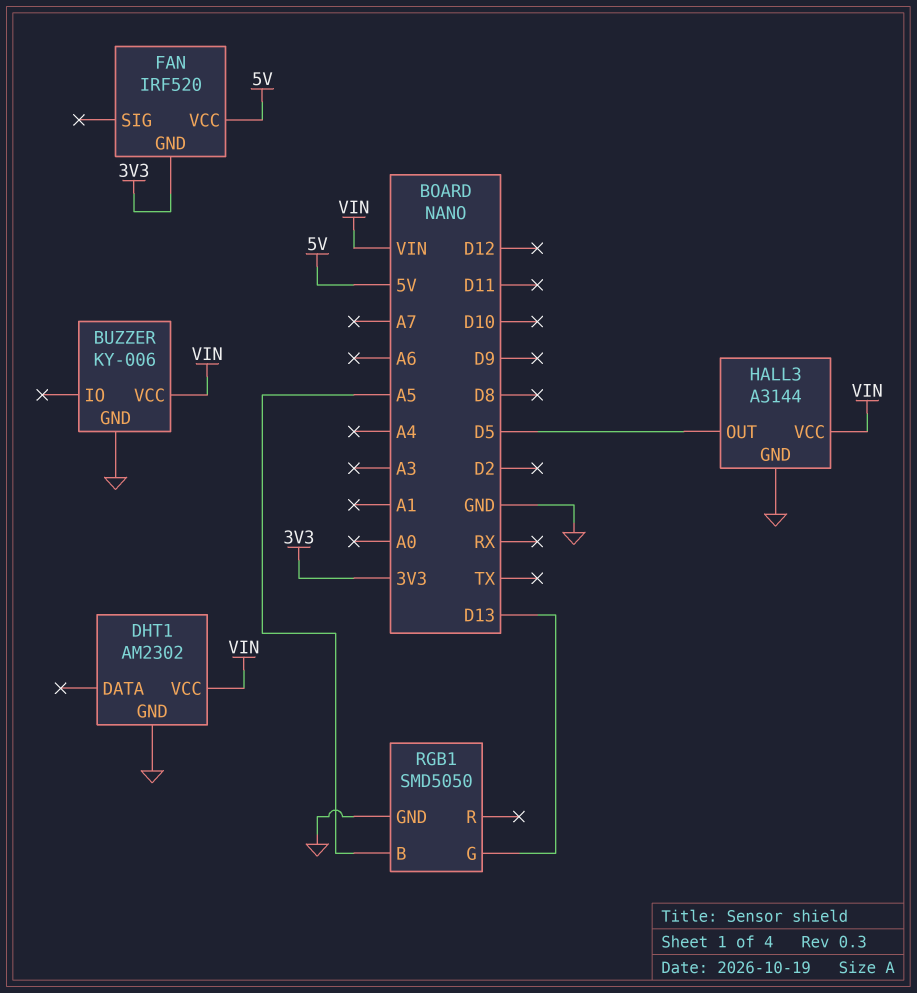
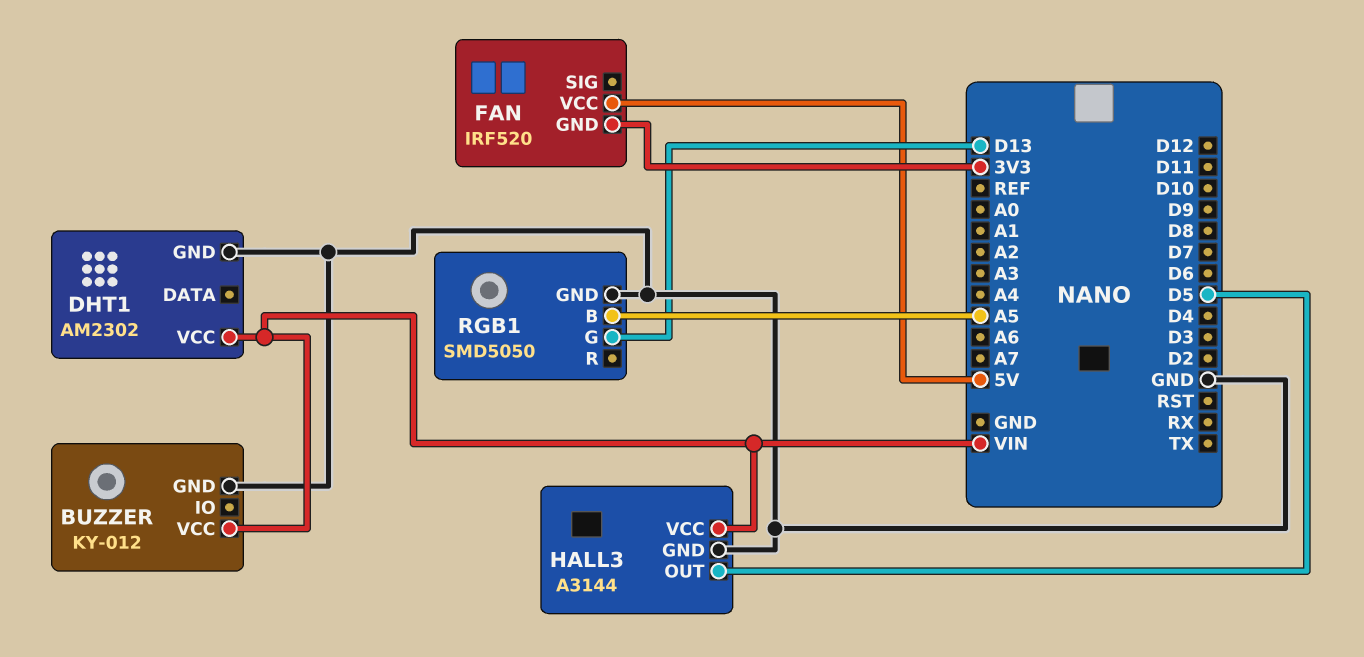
BUZZER: KY-006 -> KY-012

